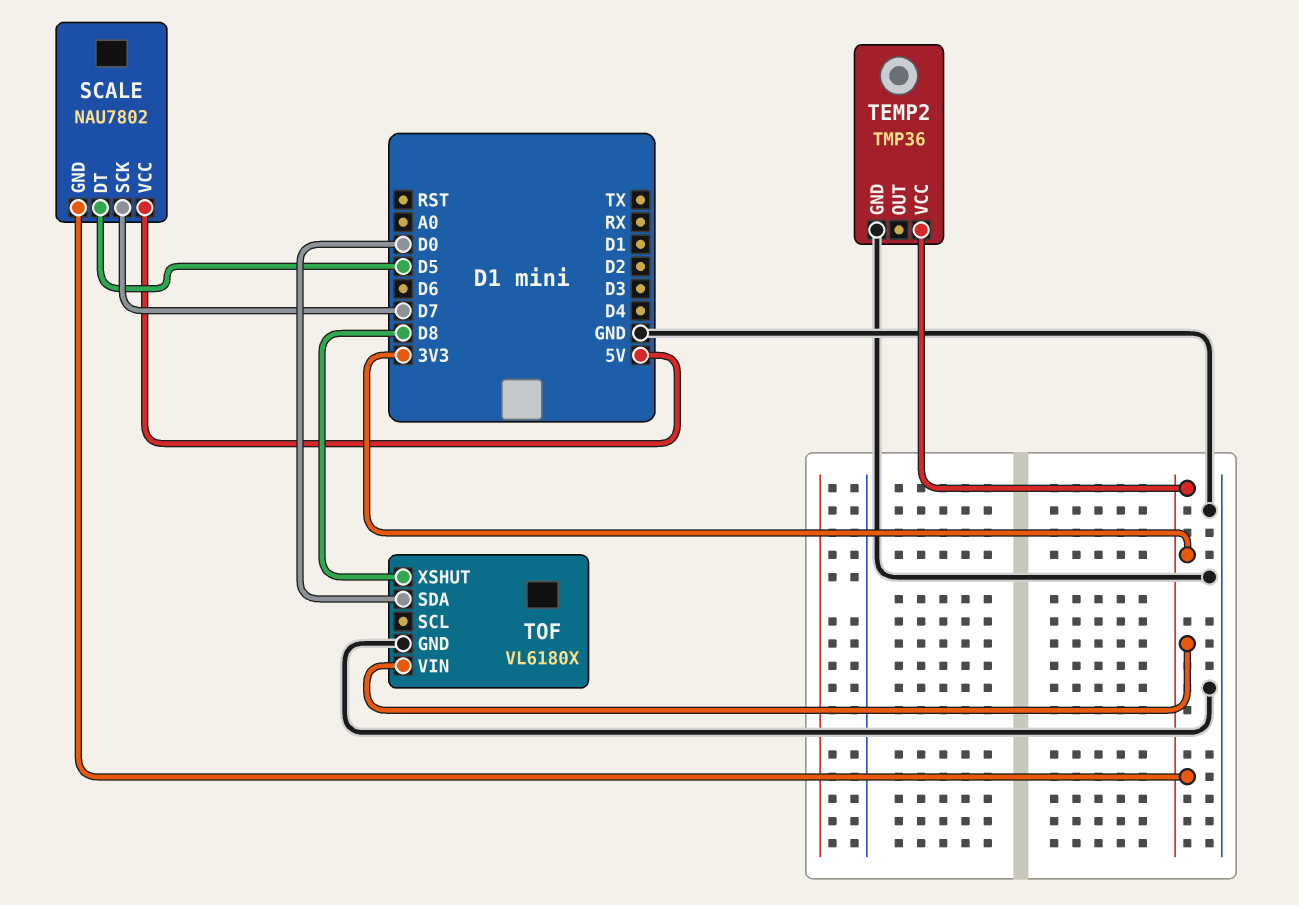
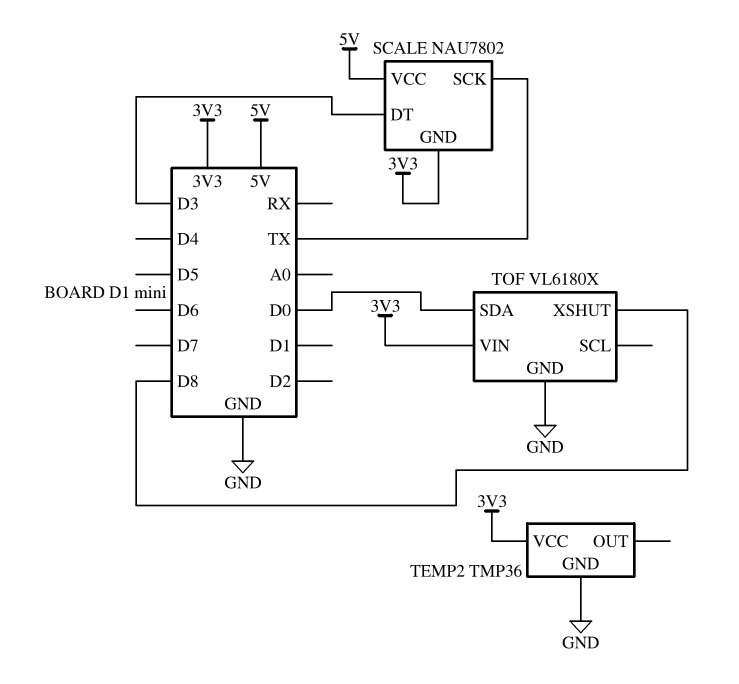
SCALE pin DT: D5 -> D3
SCALE pin SCK: D7 -> TX

